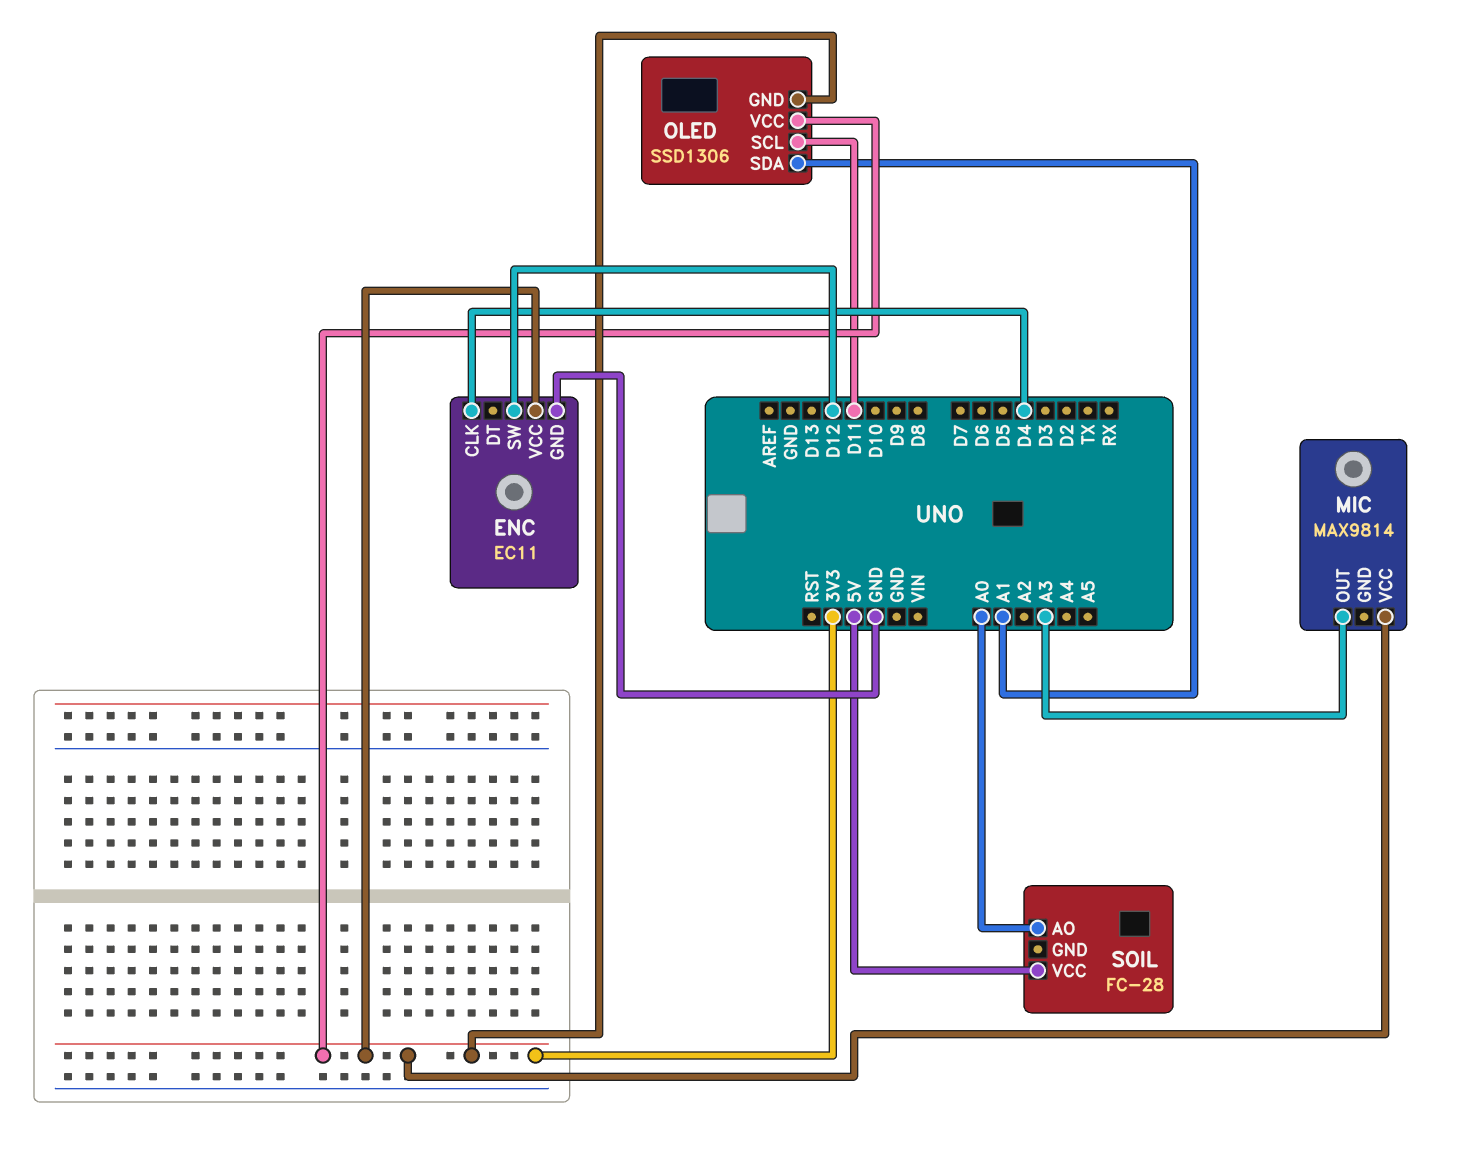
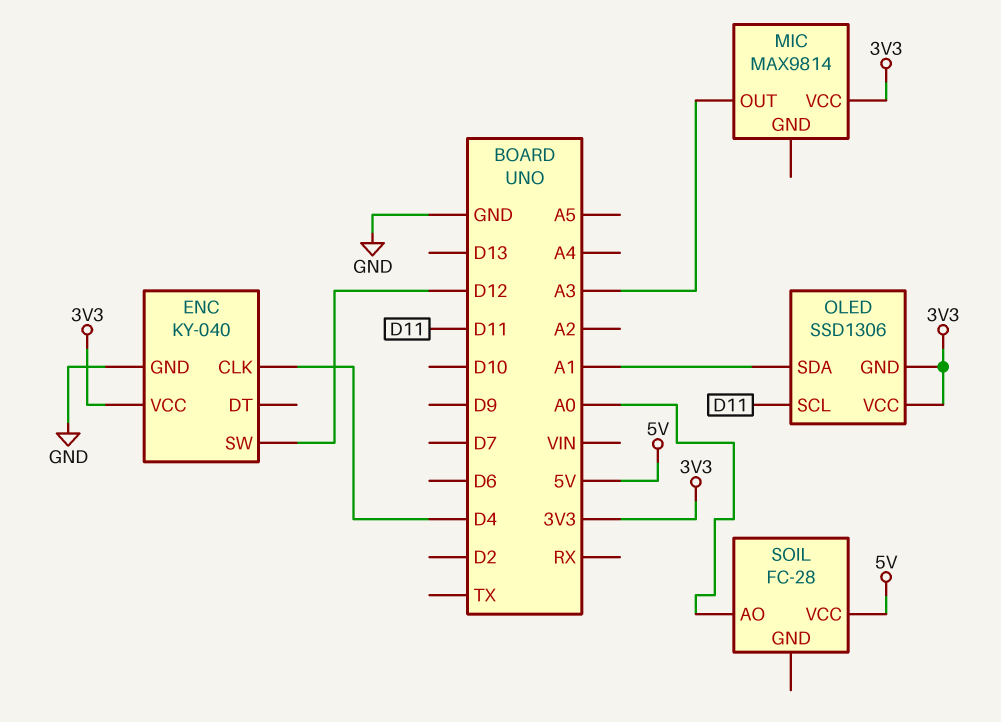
ENC: EC11 -> KY-040

